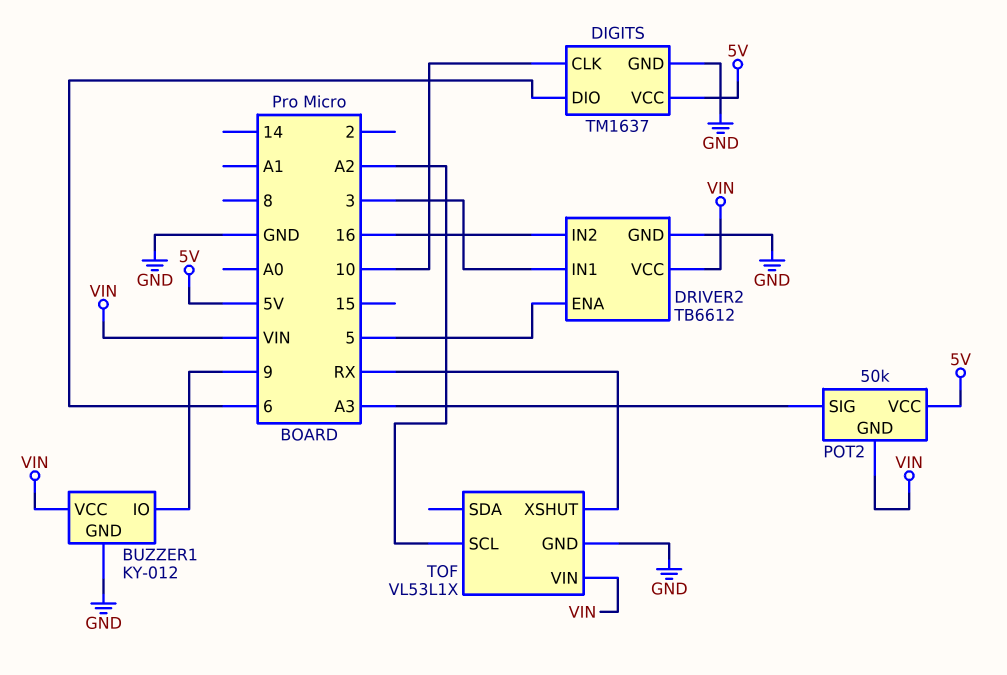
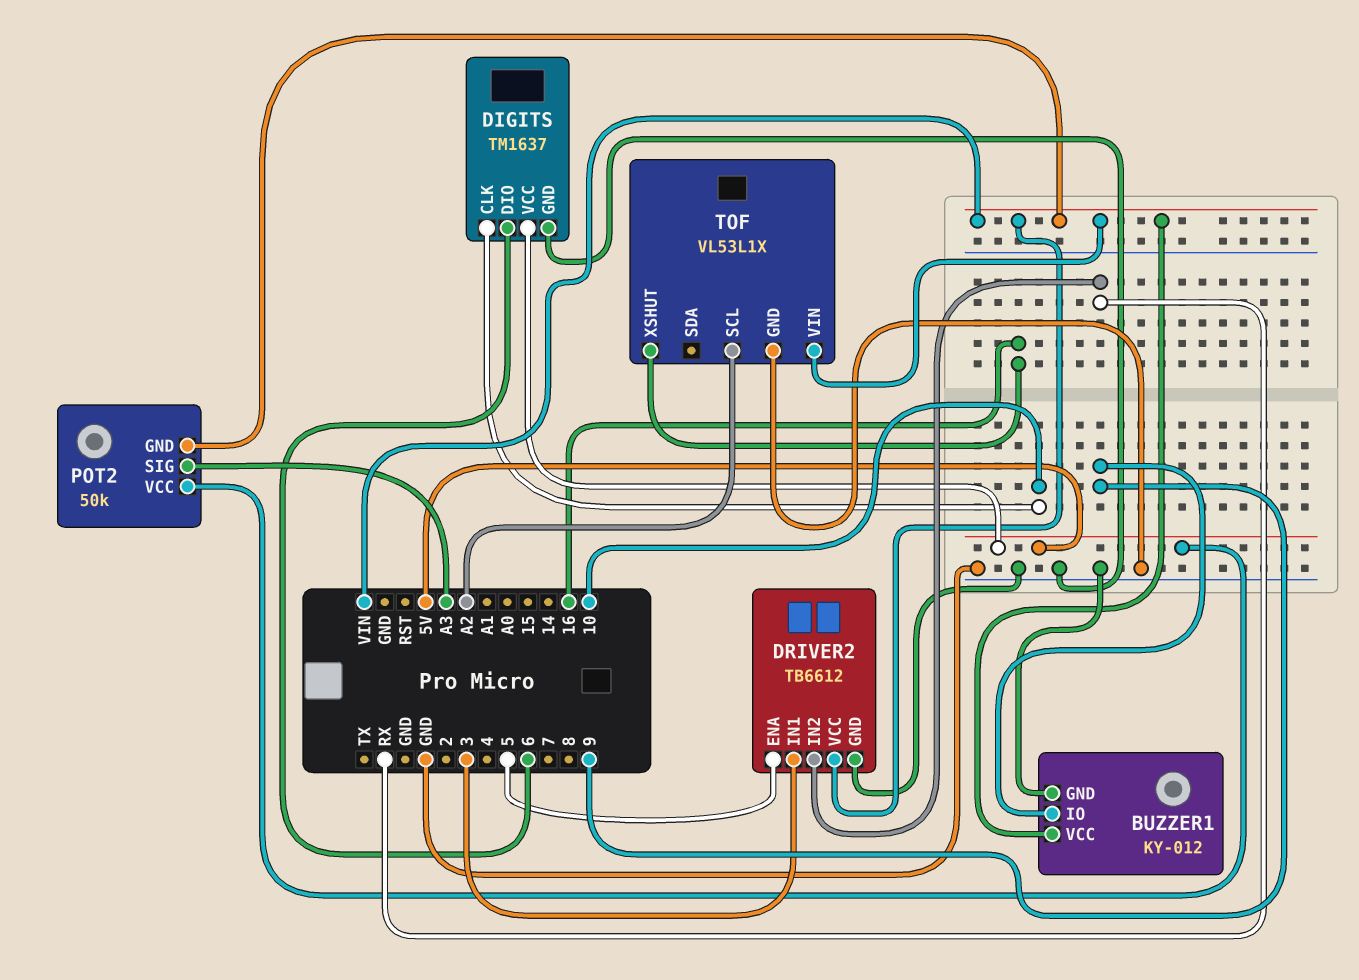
DRIVER2 pin IN2: 16 -> RX
TOF pin XSHUT: RX -> 16

